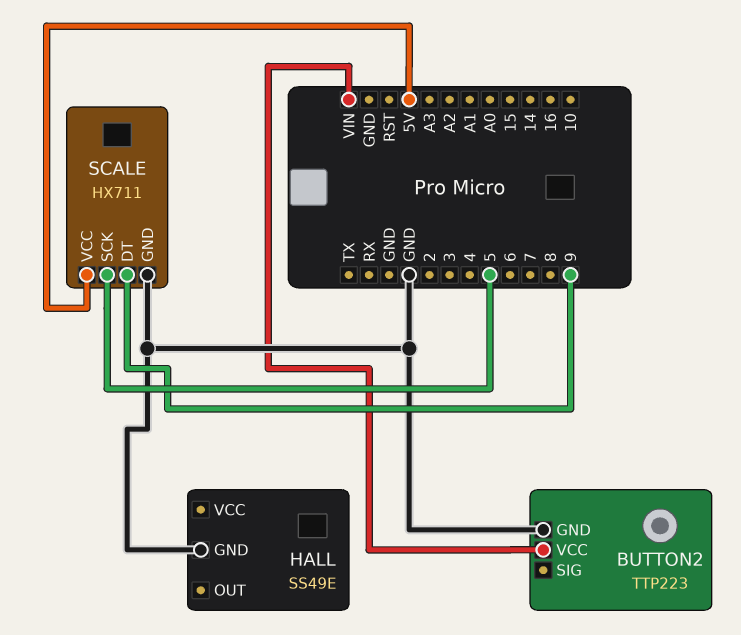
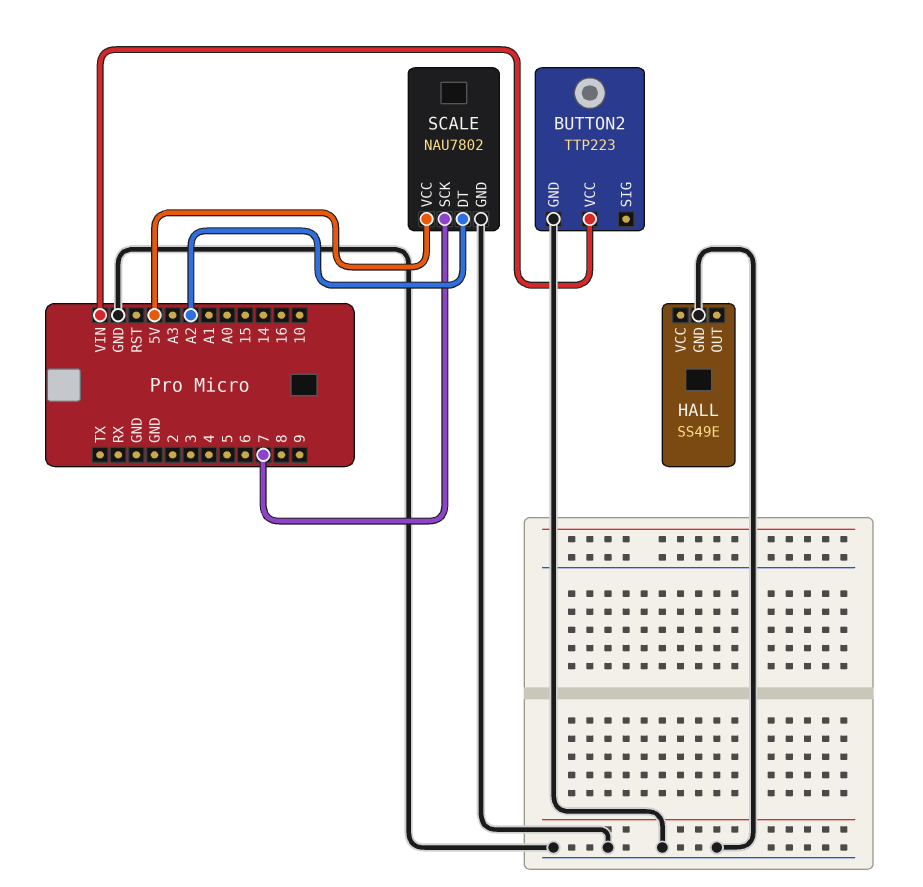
SCALE: HX711 -> NAU7802
SCALE pin DT: 9 -> A2
SCALE pin SCK: 5 -> 7

